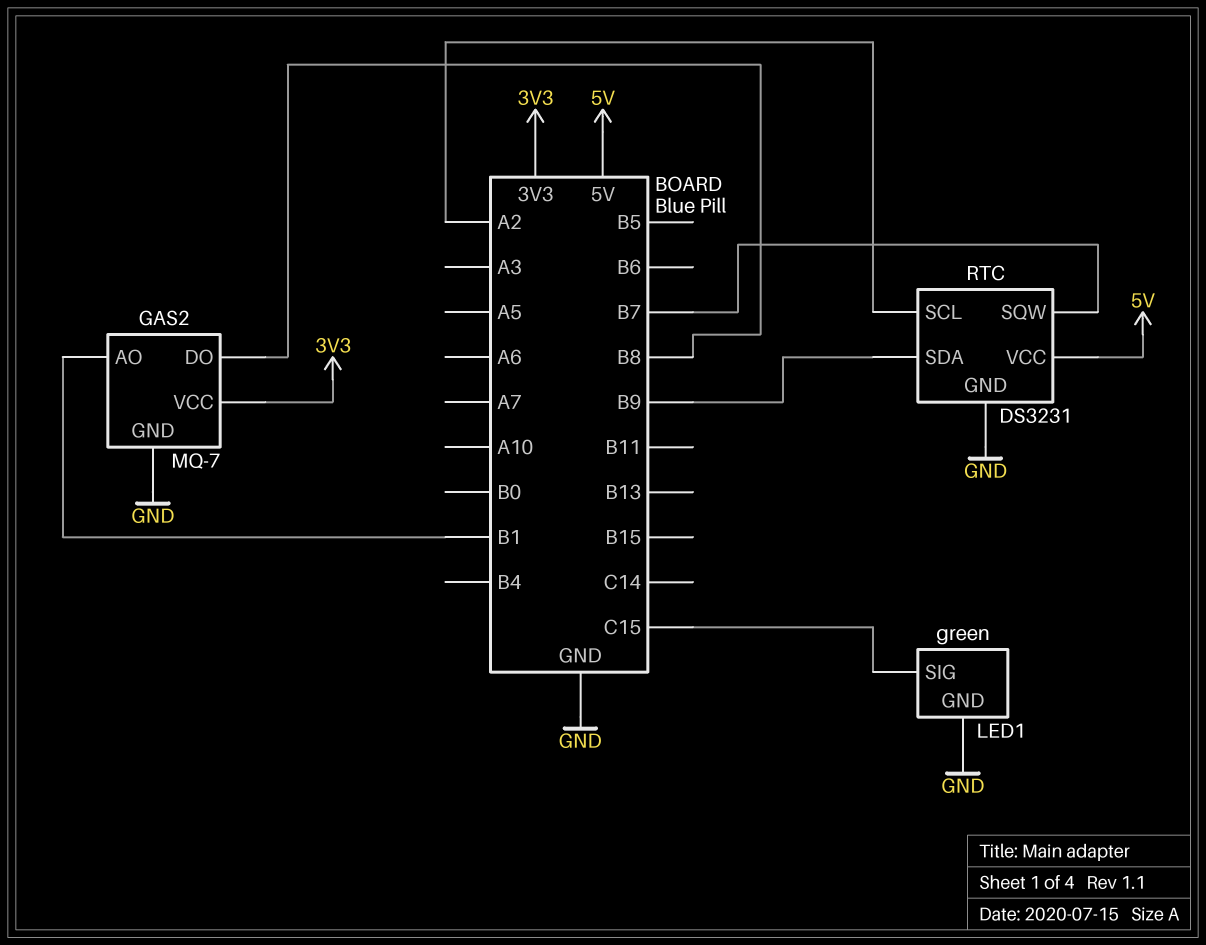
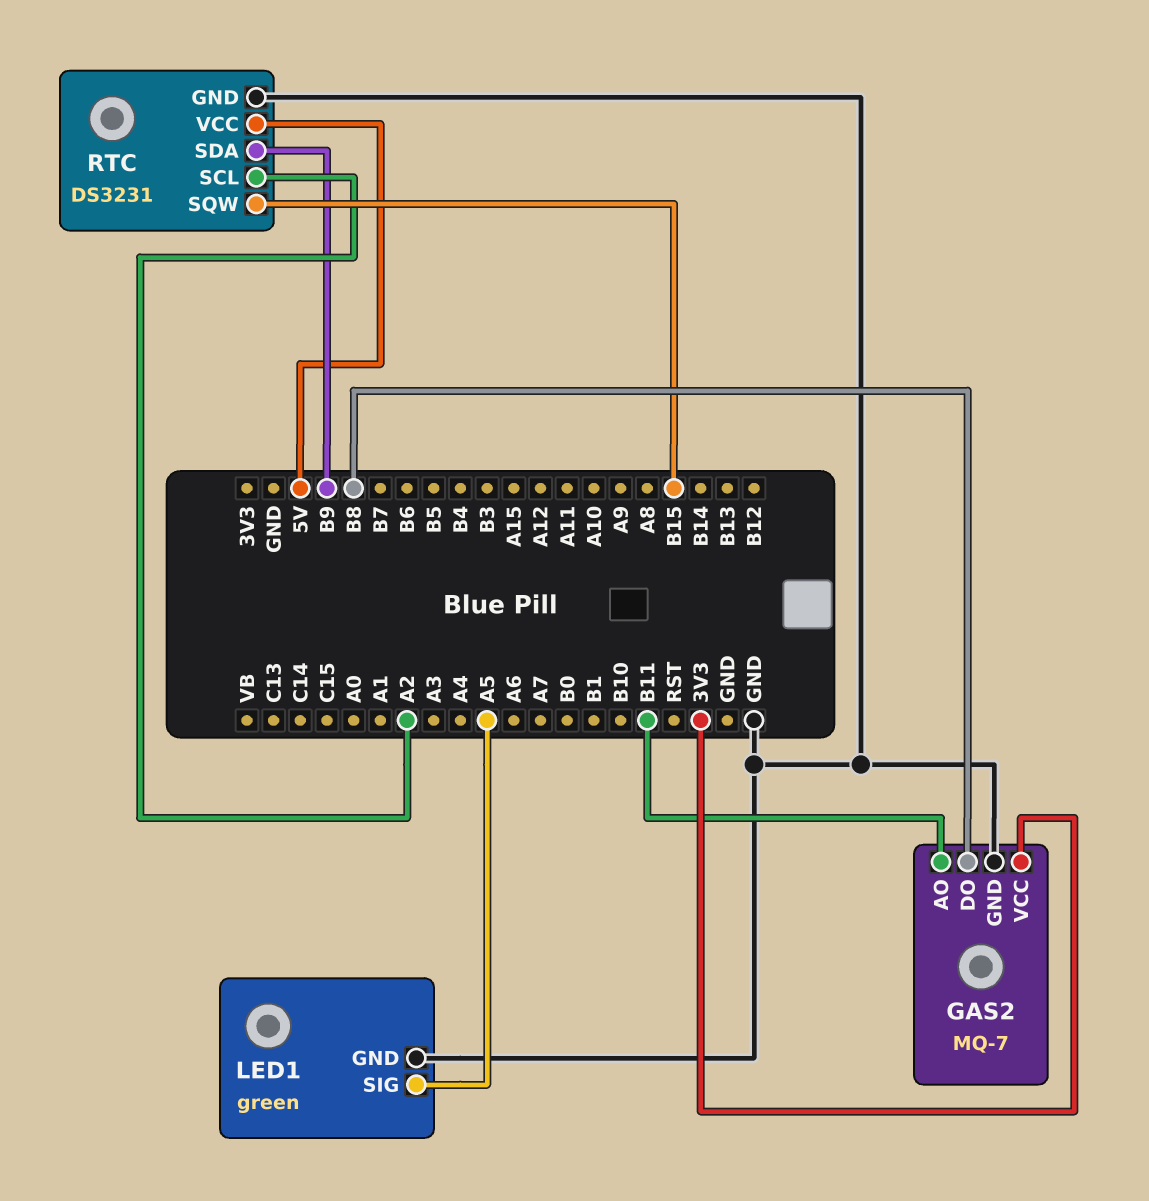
GAS2 pin AO: B1 -> B11
LED1 pin SIG: C15 -> A5
RTC pin SQW: B7 -> B15

